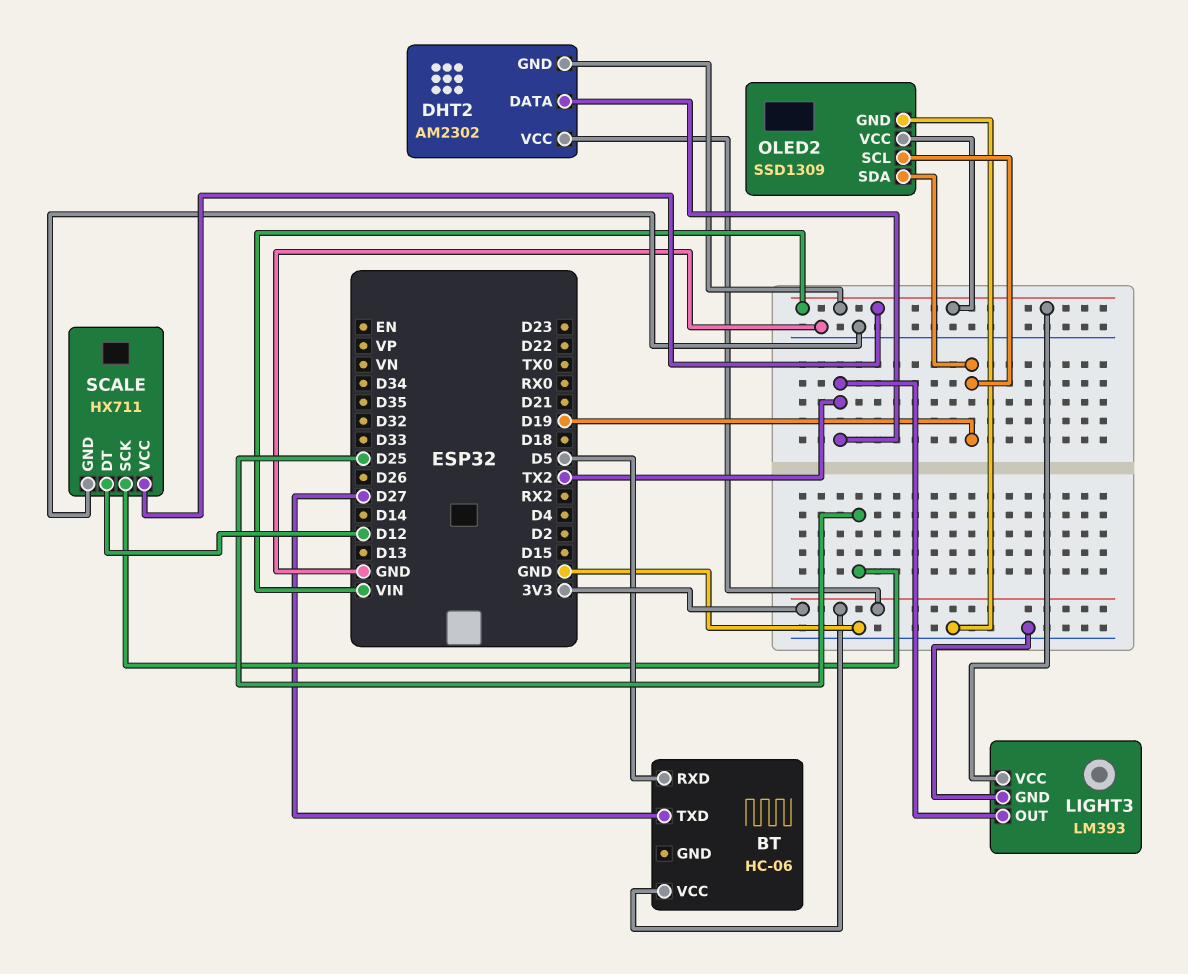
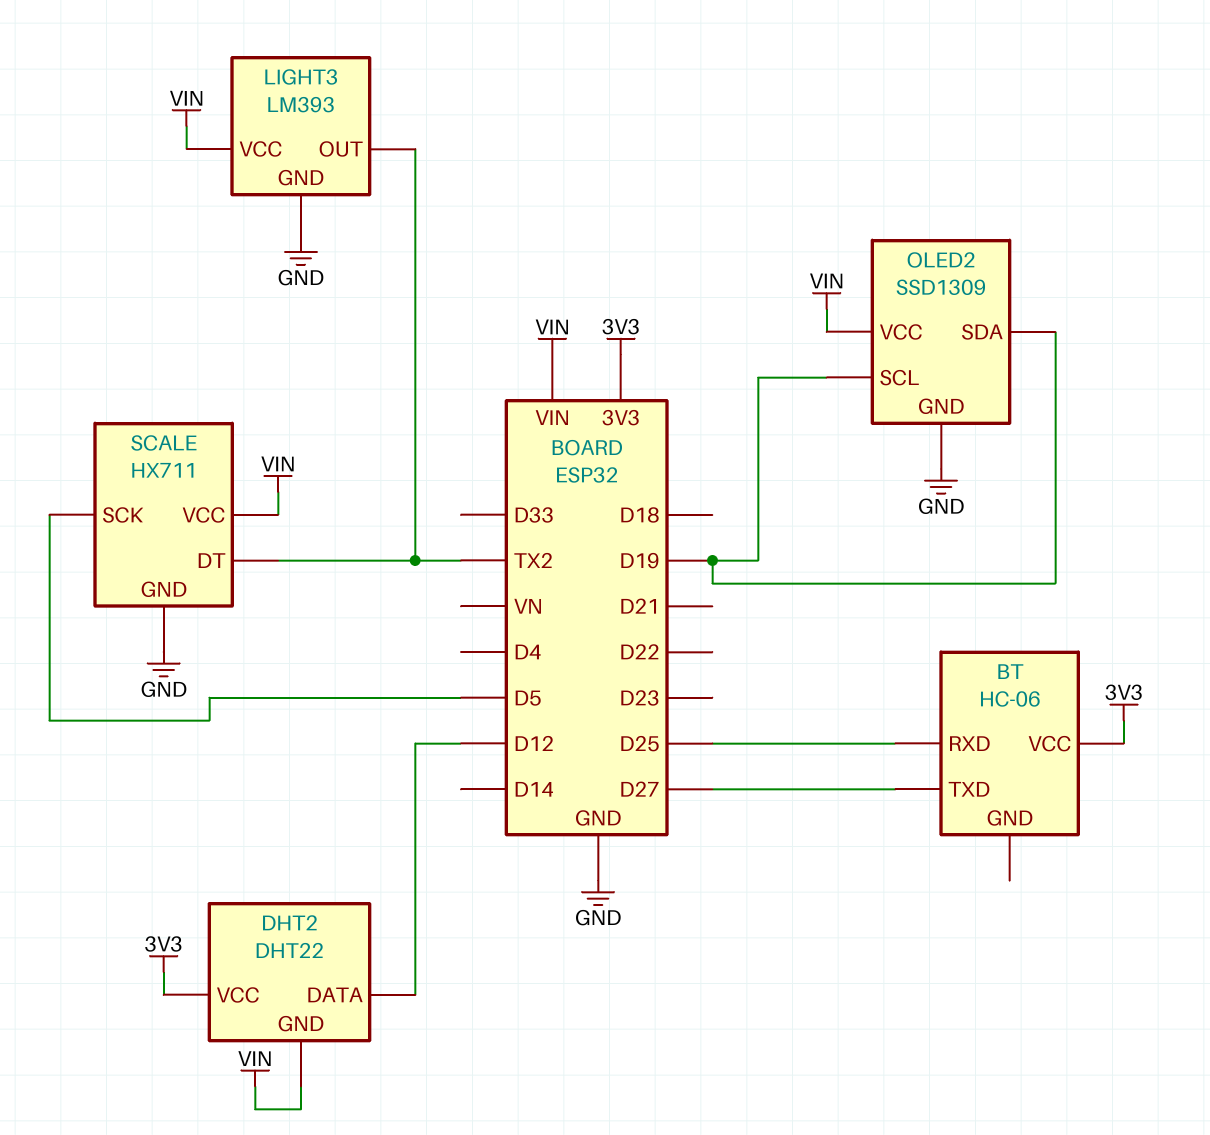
BT pin RXD: D5 -> D25
DHT2: AM2302 -> DHT22
DHT2 pin DATA: TX2 -> D12
SCALE pin DT: D12 -> TX2
SCALE pin SCK: D25 -> D5

